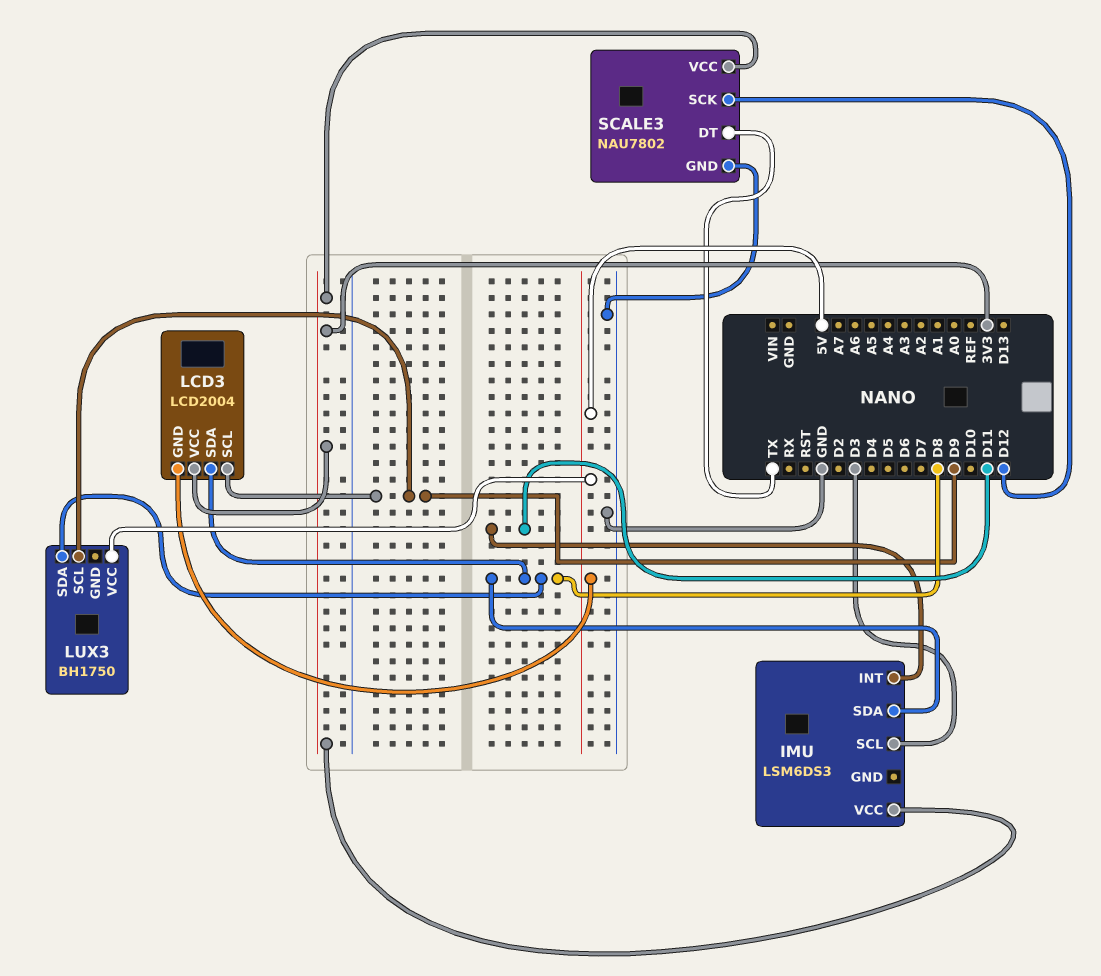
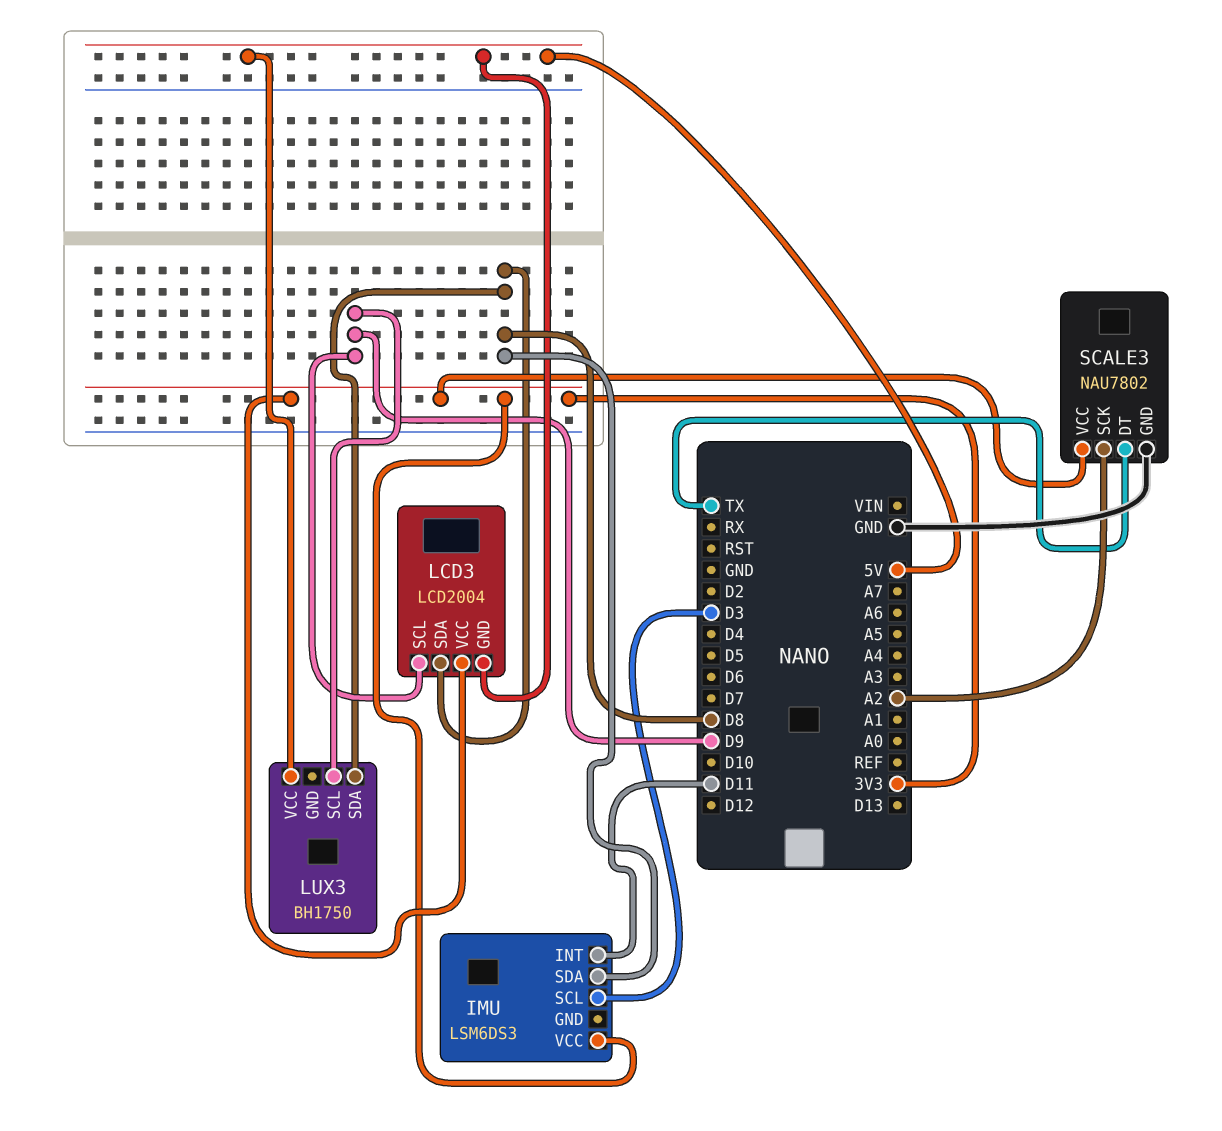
SCALE3 pin SCK: D12 -> A2

